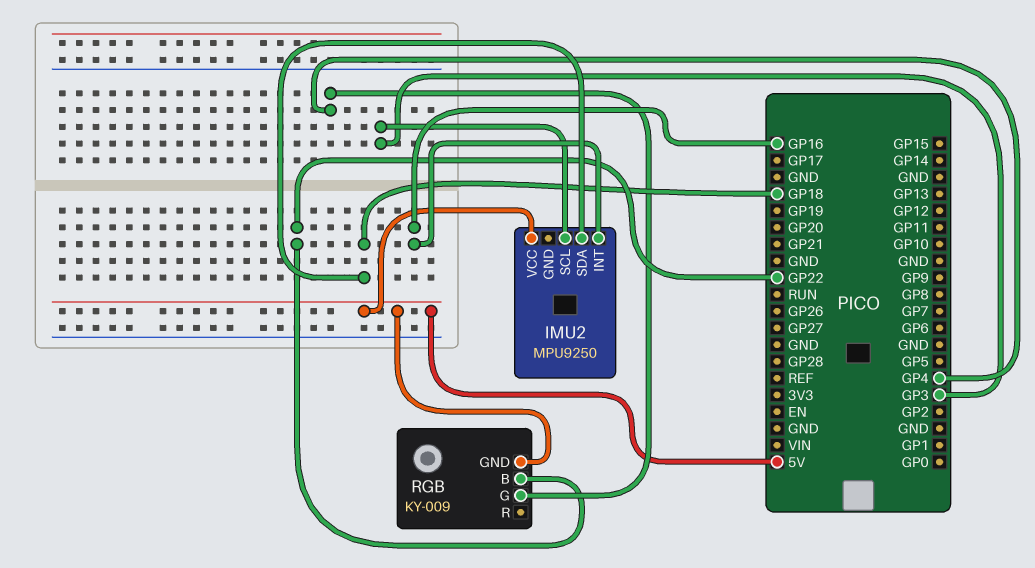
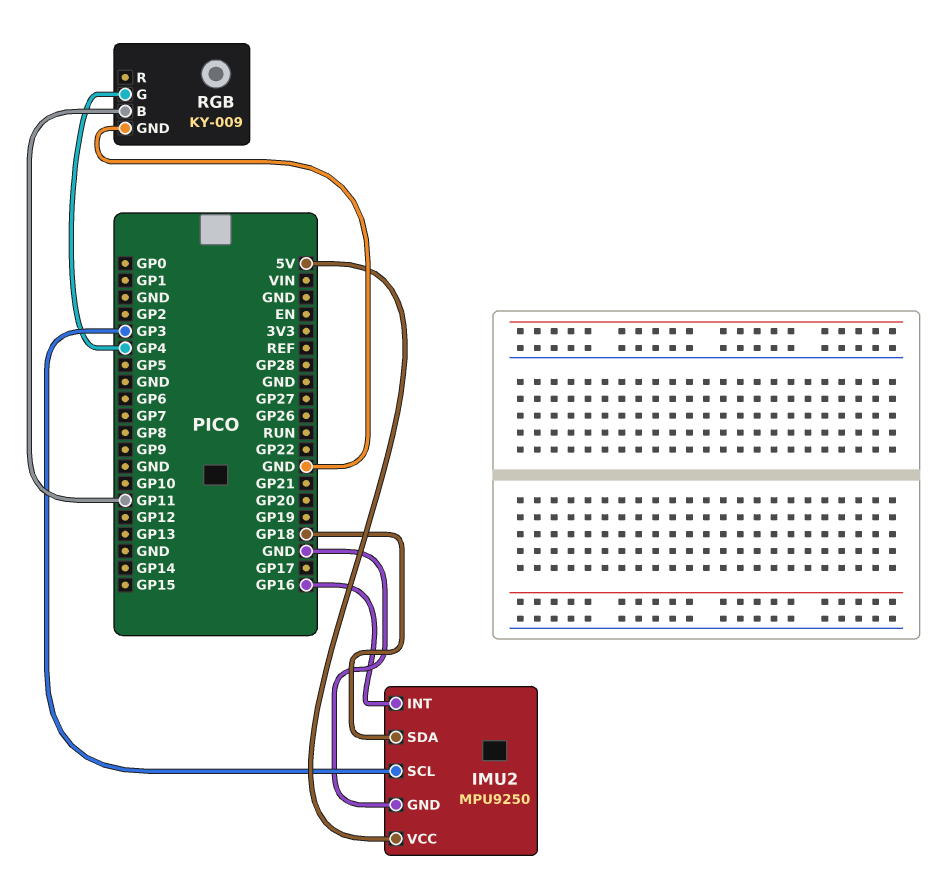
IMU2 pin GND: none -> GND
RGB pin B: GP22 -> GP11
RGB pin GND: 5V -> GND

